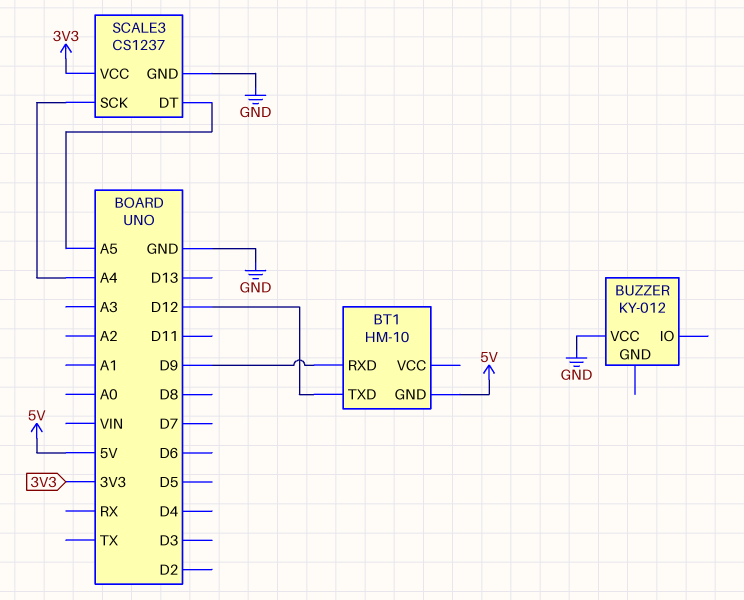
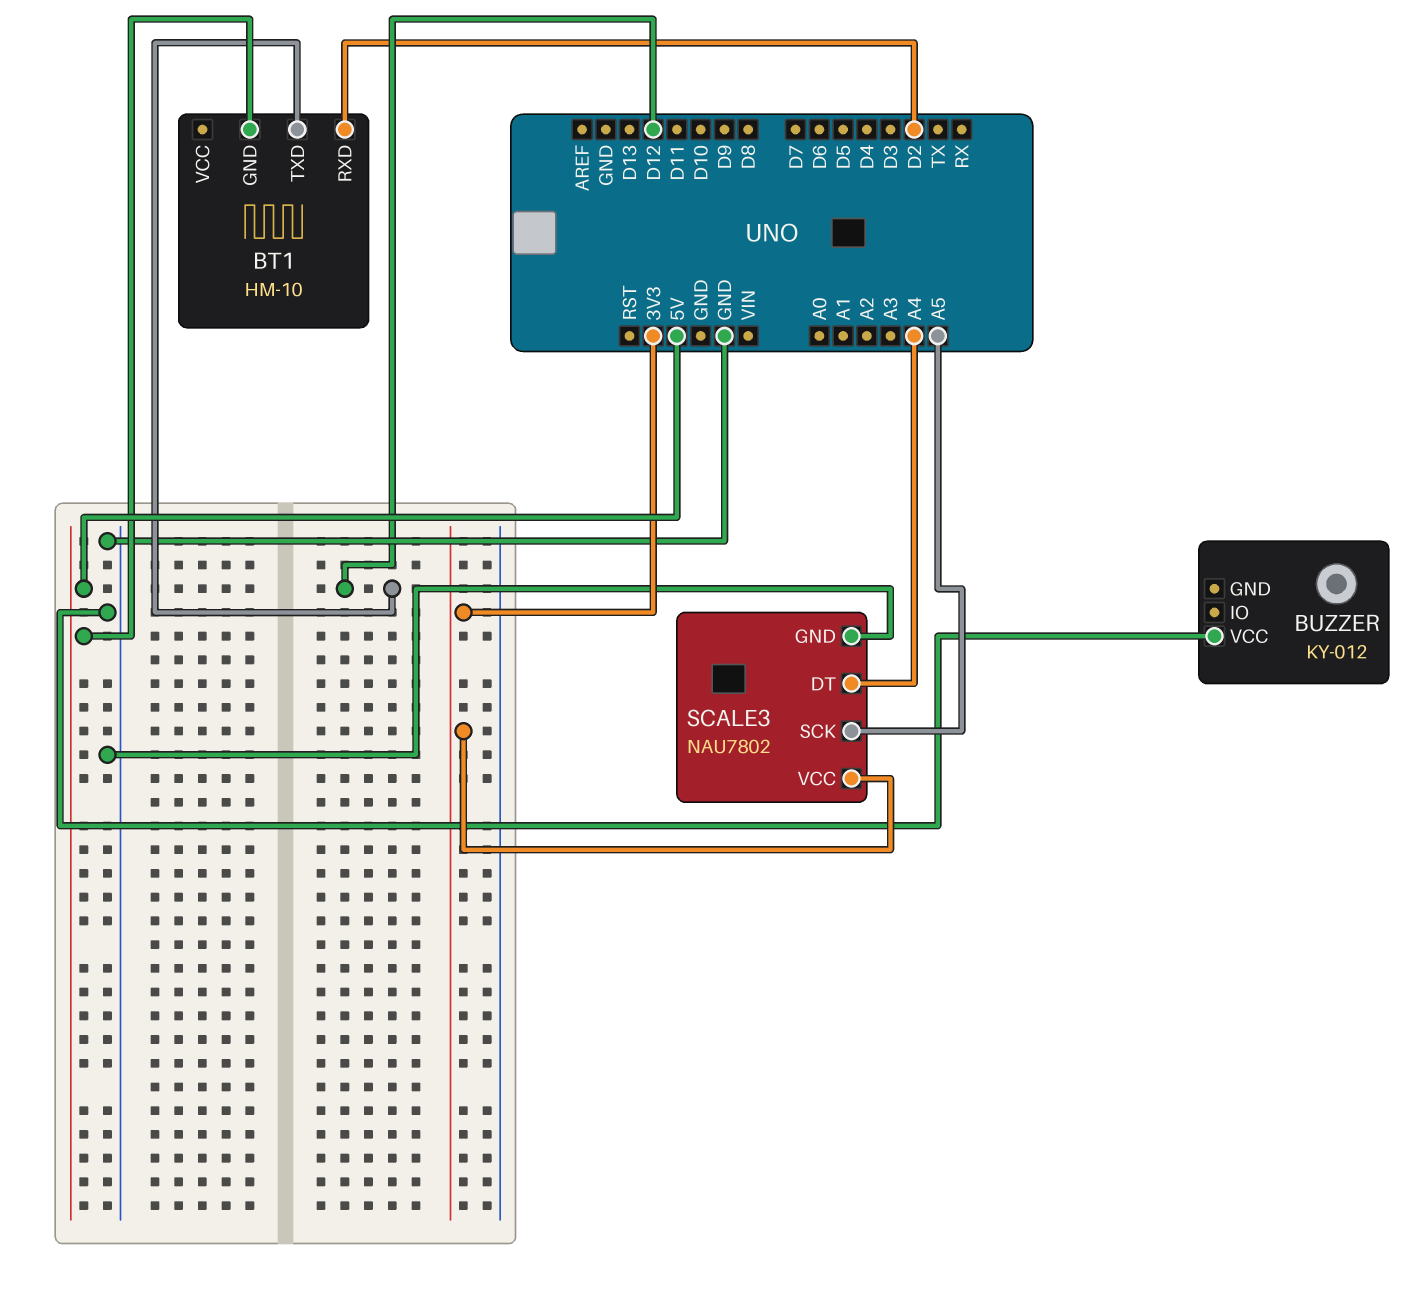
BT1 pin RXD: D9 -> D2
SCALE3: CS1237 -> NAU7802
SCALE3 pin DT: A5 -> A4
SCALE3 pin SCK: A4 -> A5

